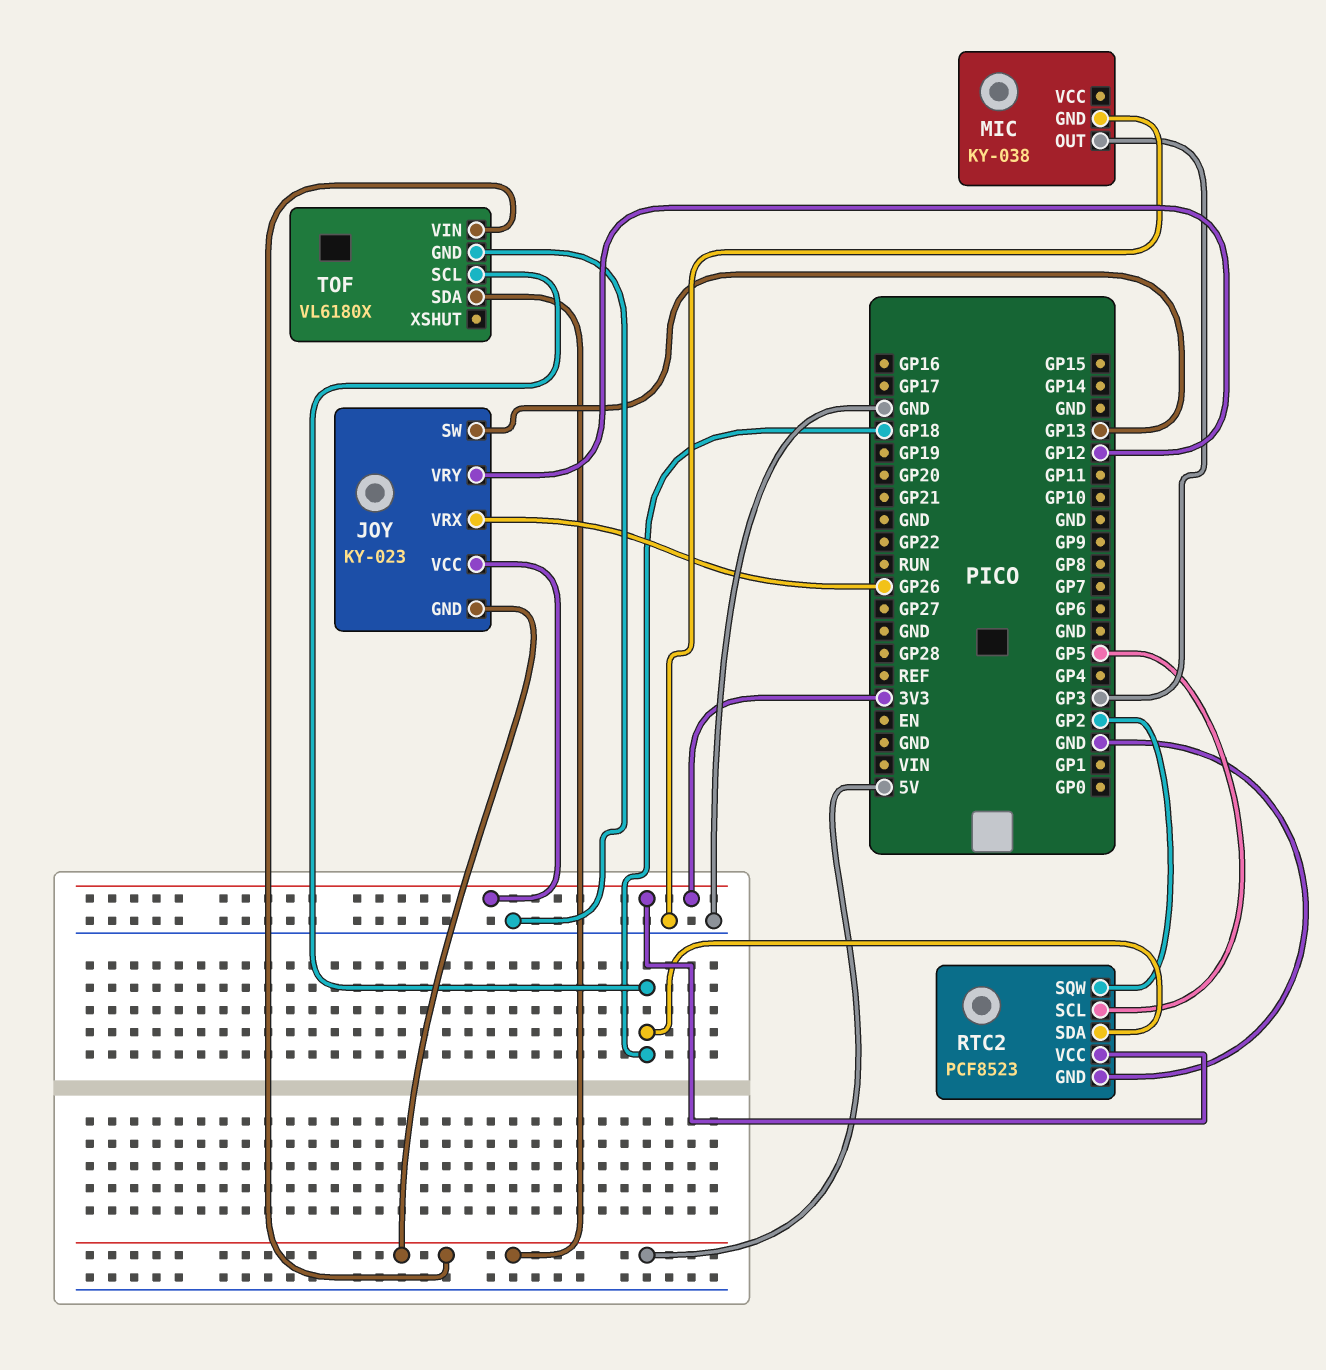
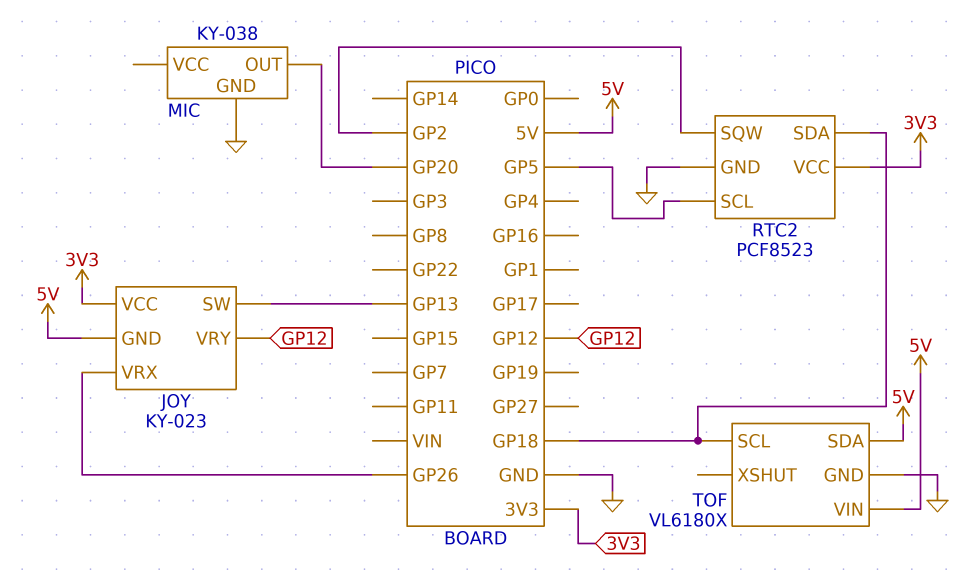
MIC pin OUT: GP3 -> GP20

